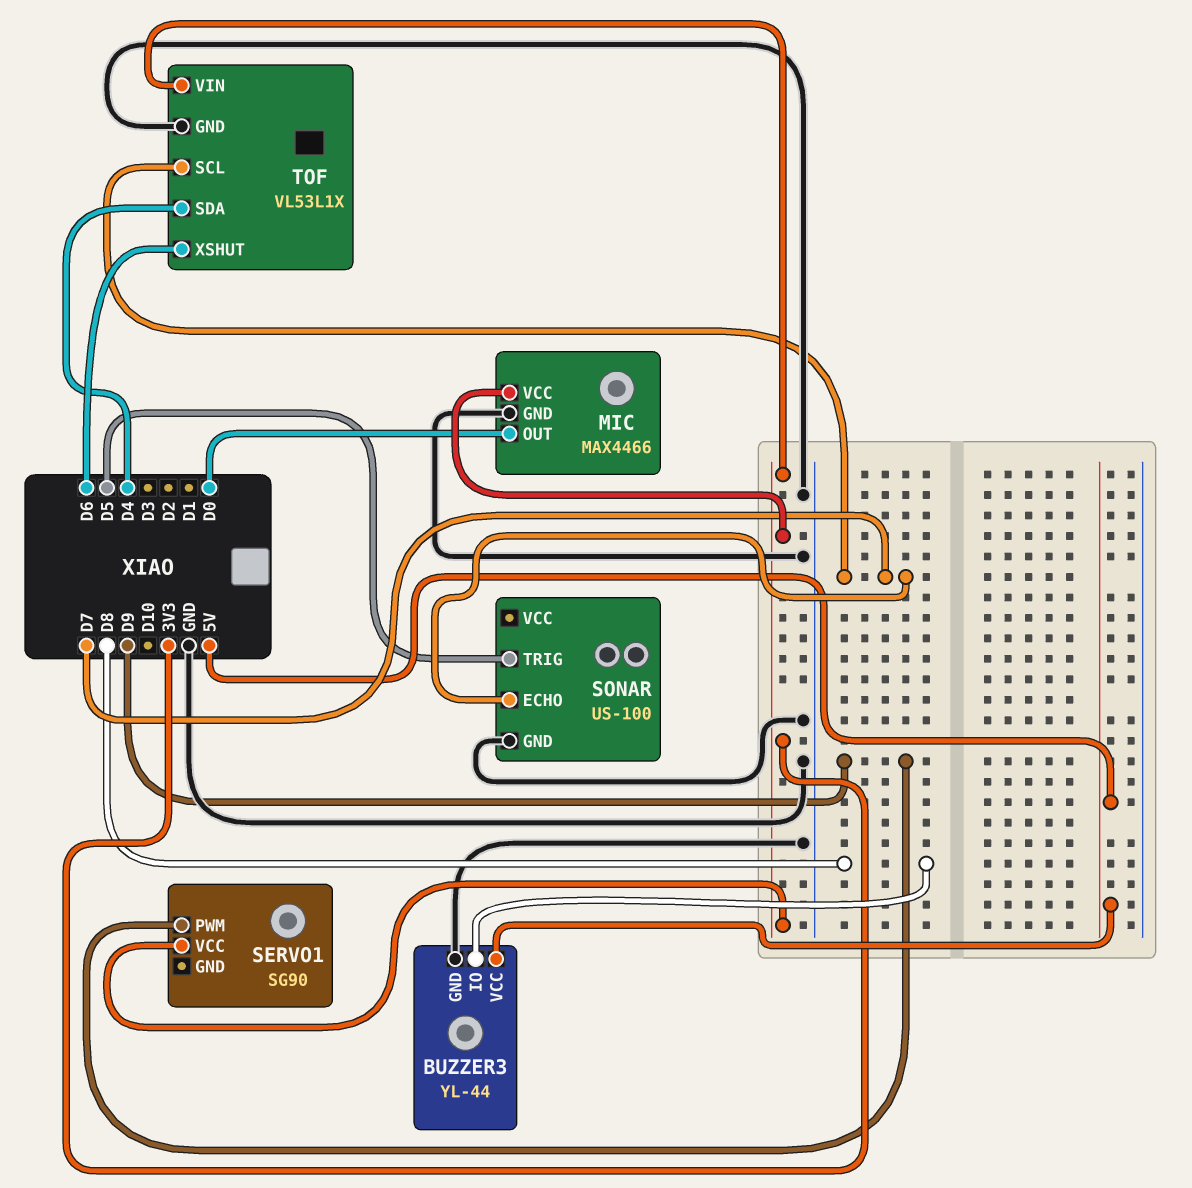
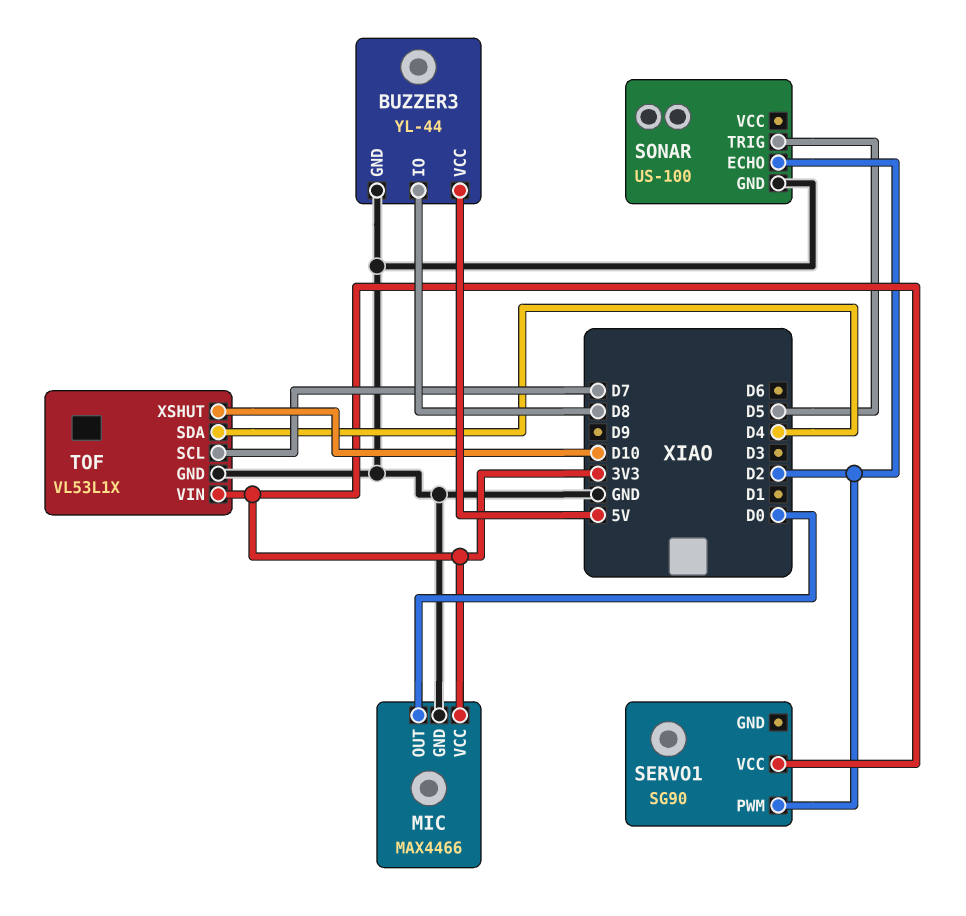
SERVO1 pin PWM: D9 -> D2
SONAR pin ECHO: D7 -> D2
TOF pin XSHUT: D6 -> D10

